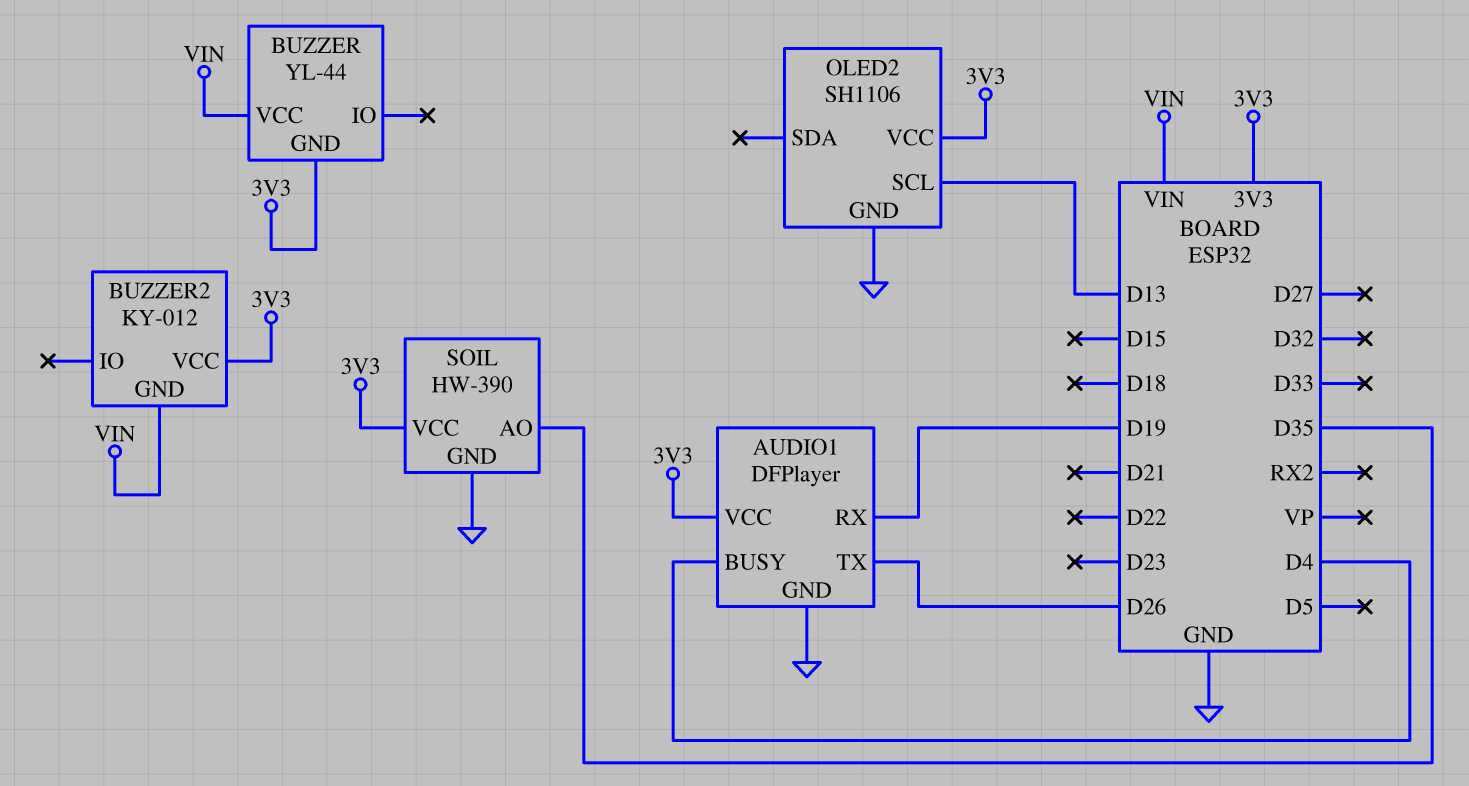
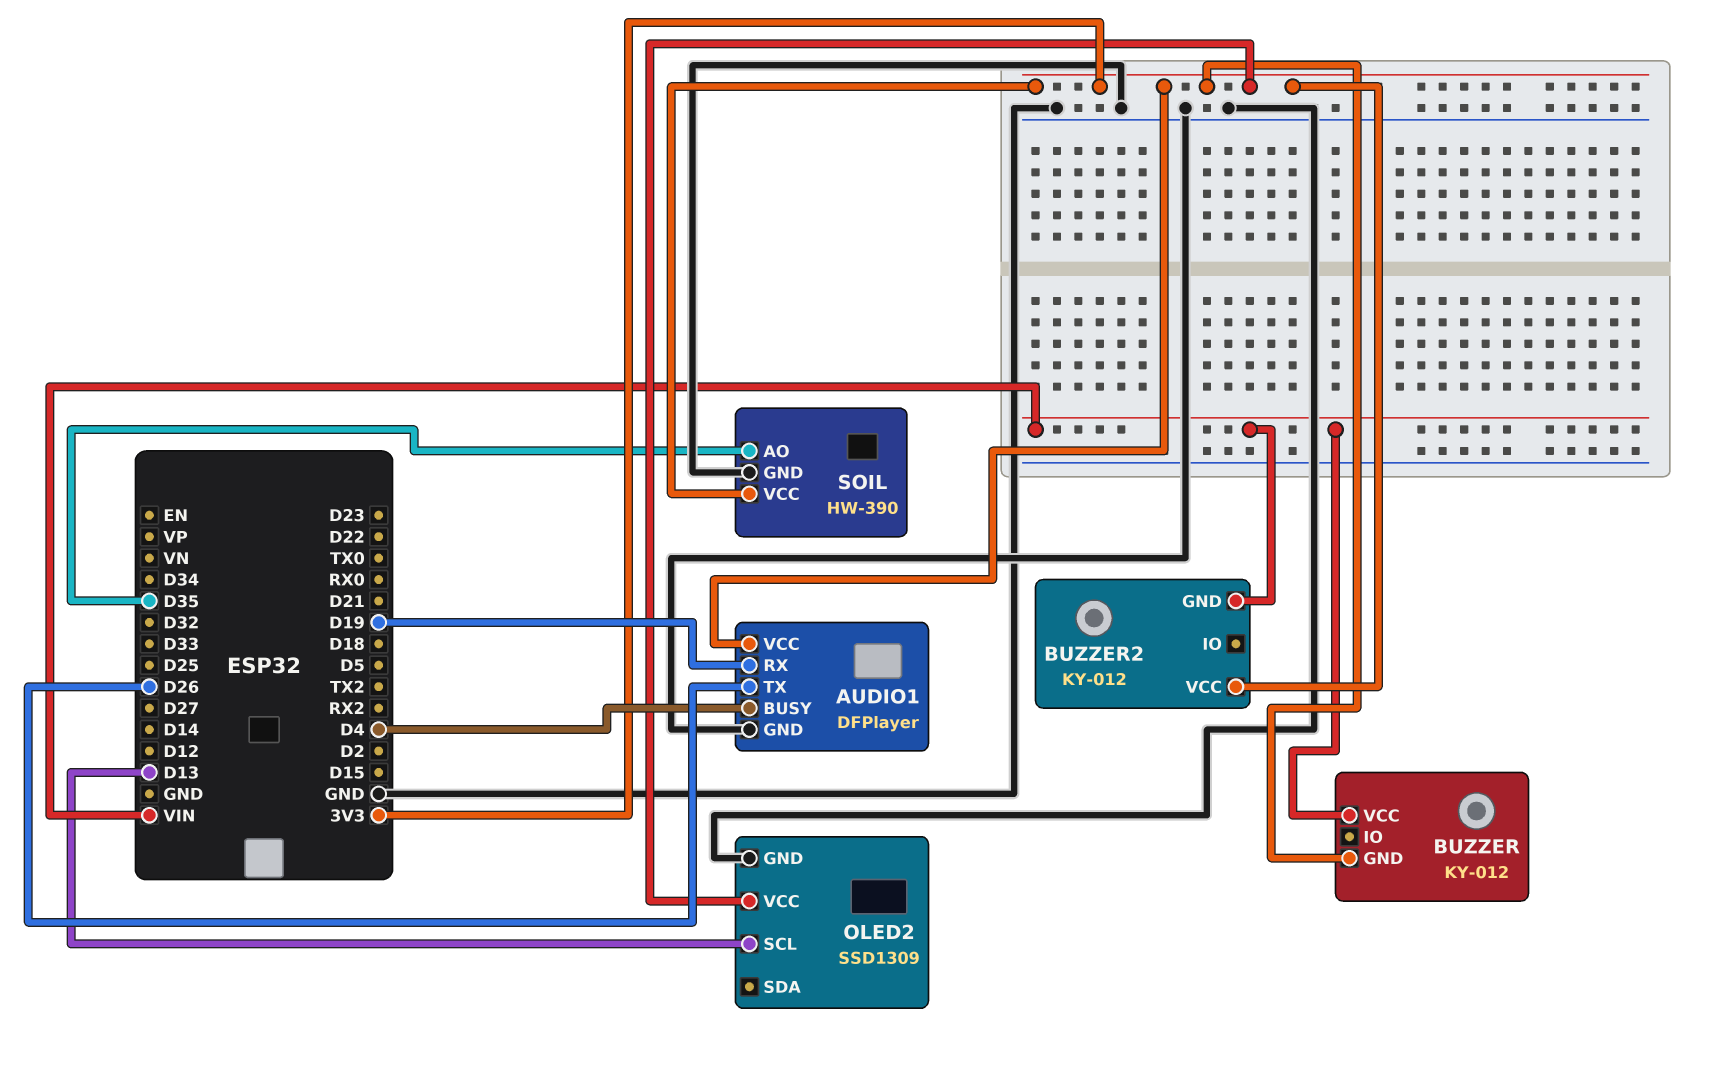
BUZZER: YL-44 -> KY-012
OLED2: SH1106 -> SSD1309

